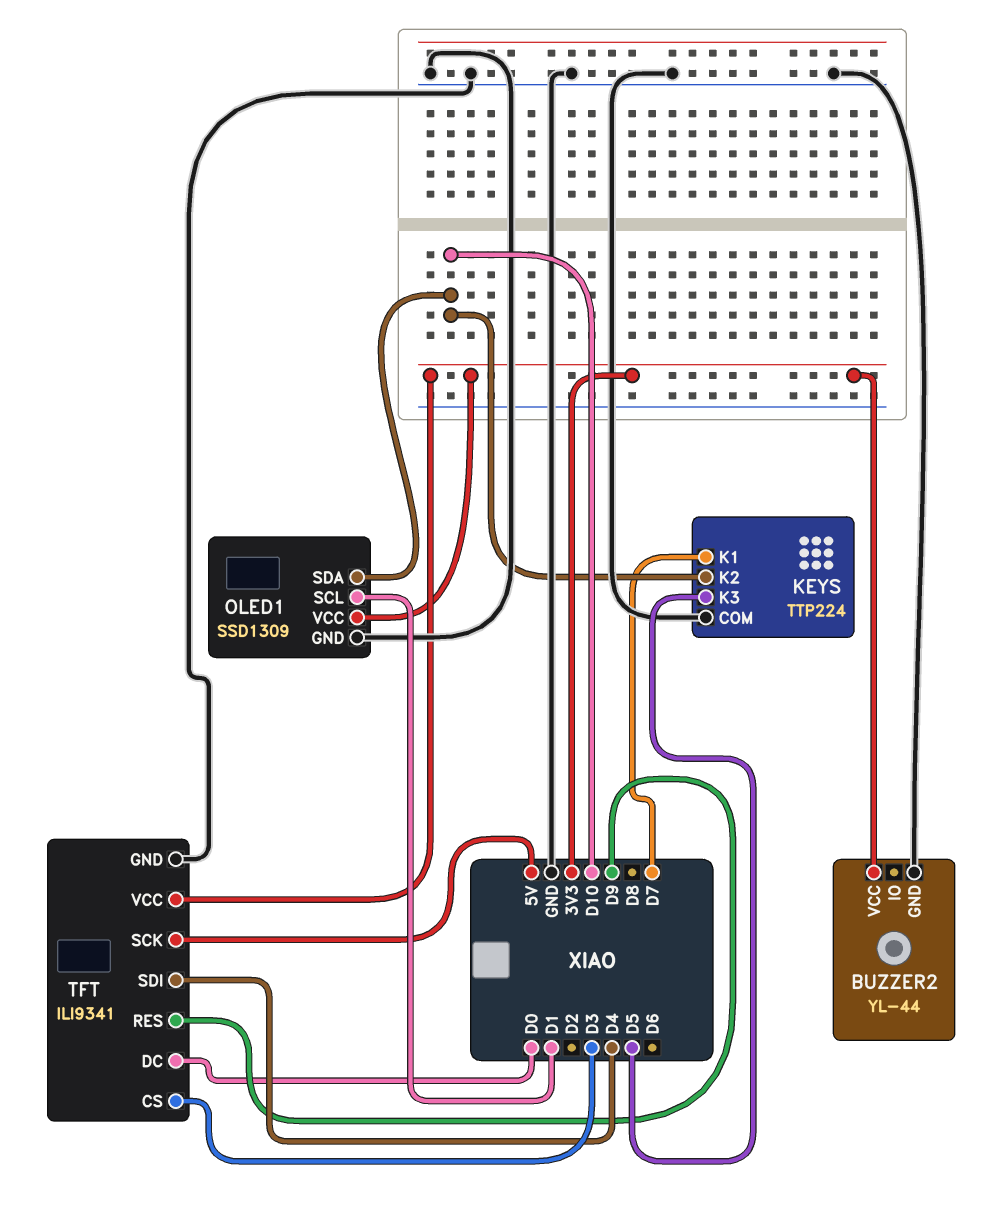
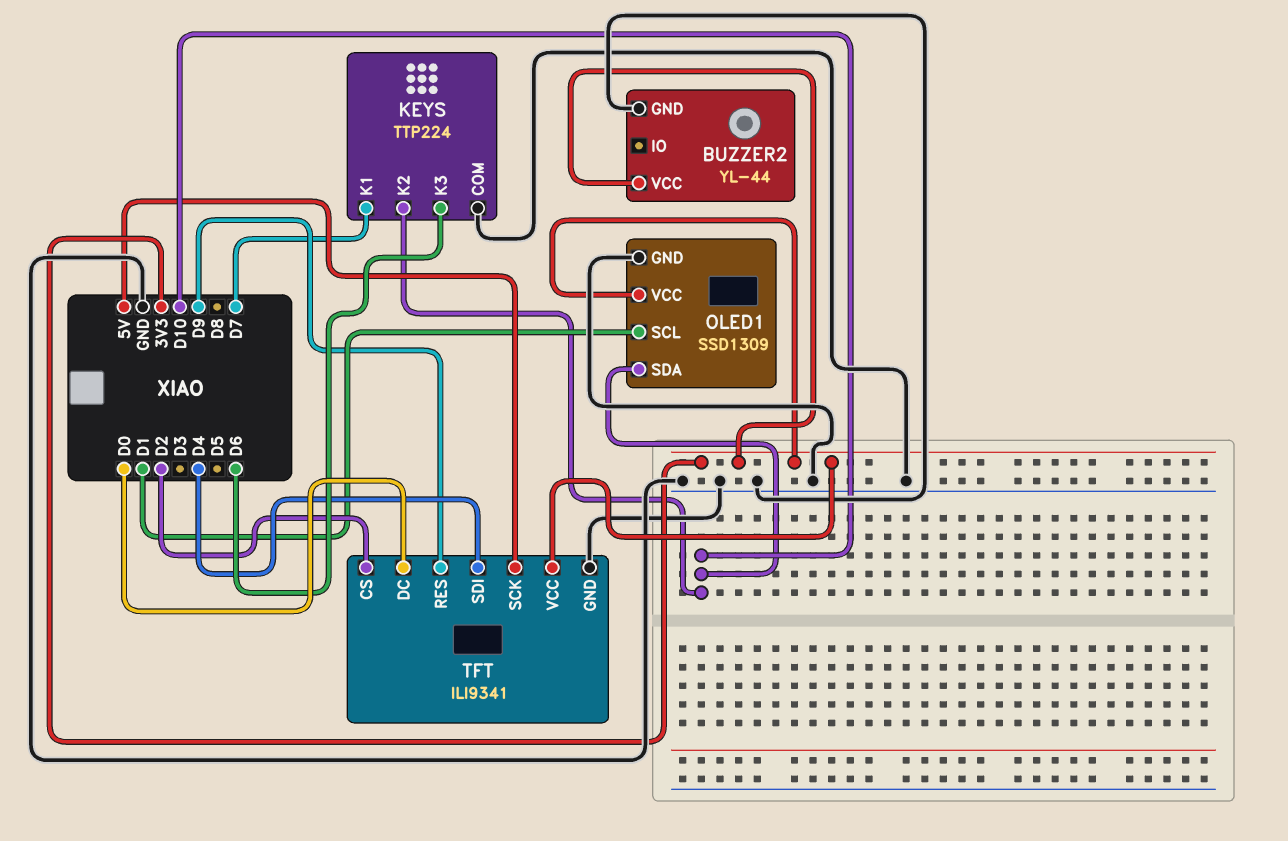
KEYS pin K3: D5 -> D6
TFT pin CS: D3 -> D2

